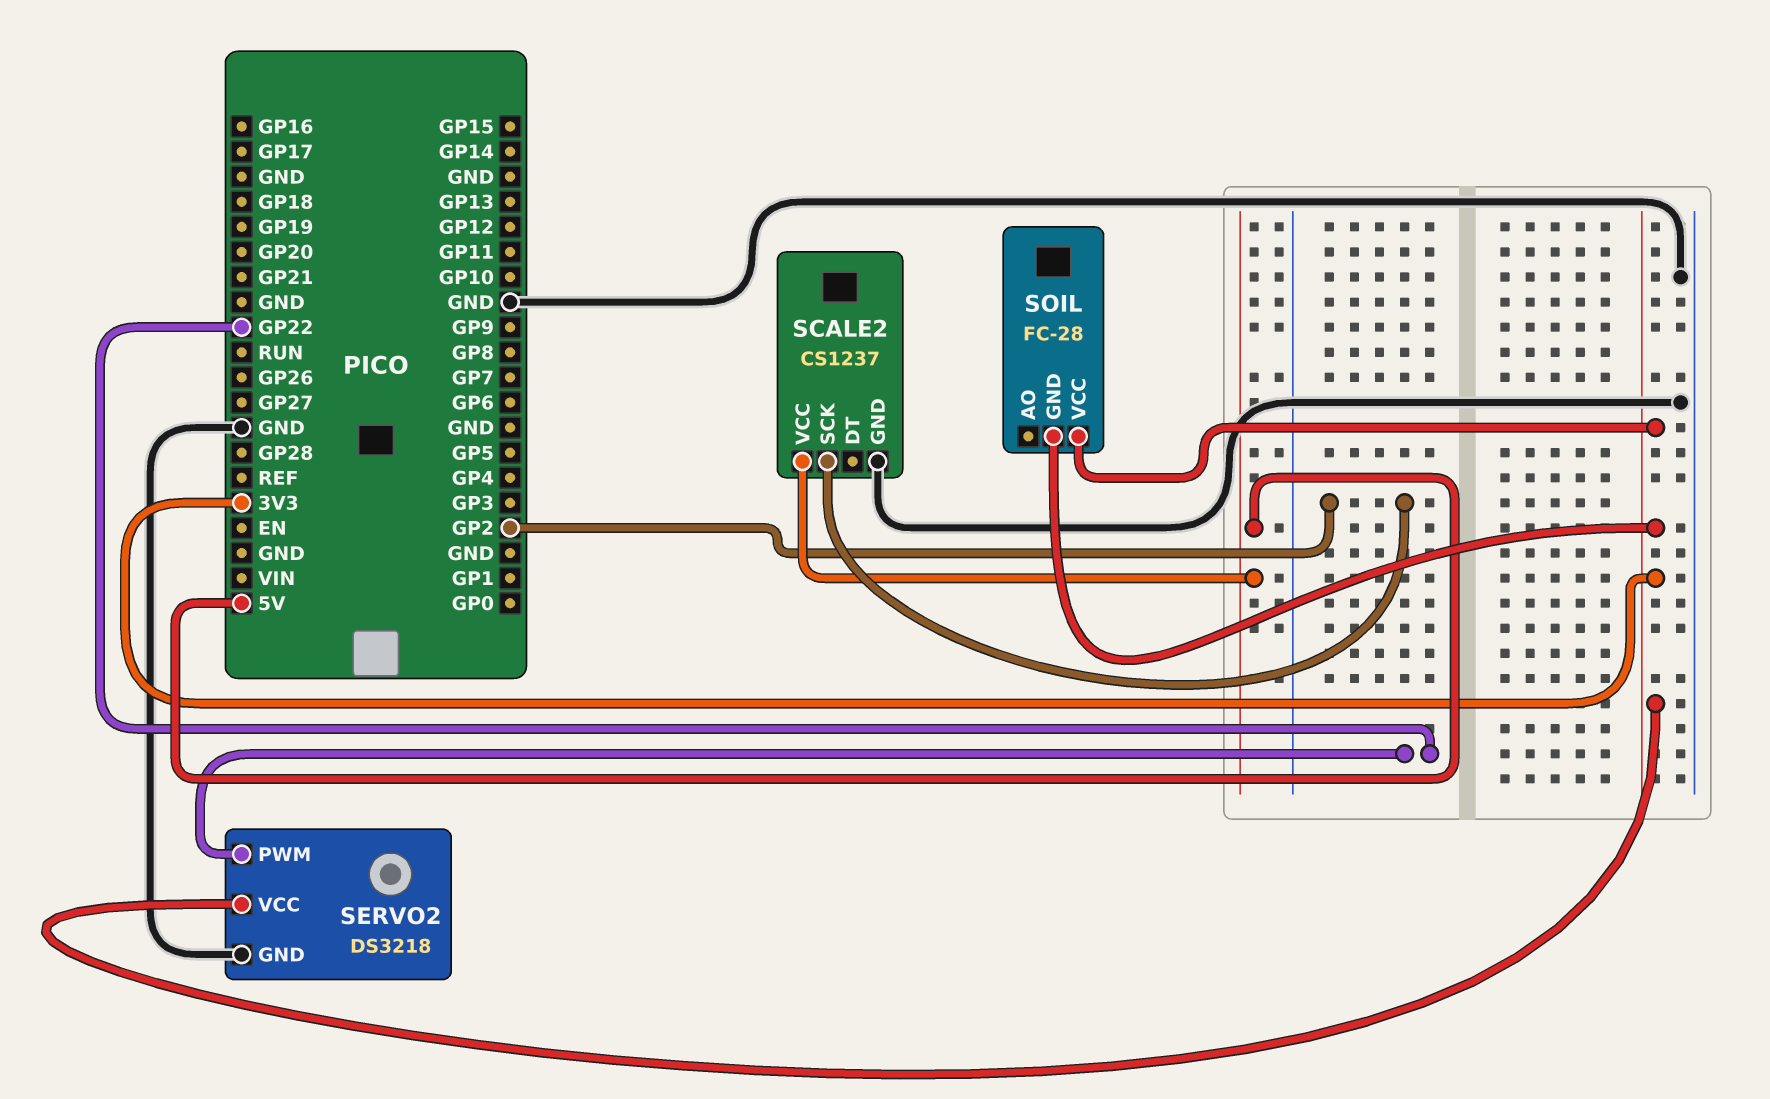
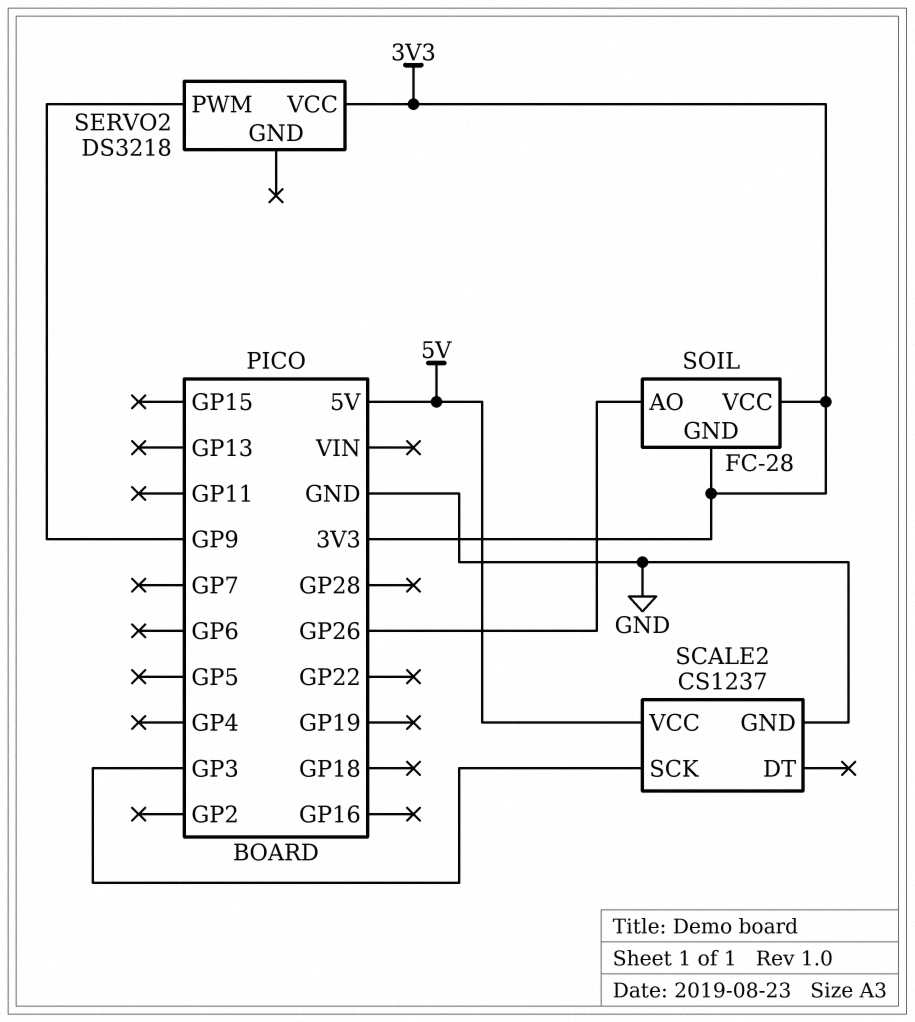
SCALE2 pin SCK: GP2 -> GP3
SERVO2 pin GND: GND -> none
SERVO2 pin PWM: GP22 -> GP9
SOIL pin AO: none -> GP26

